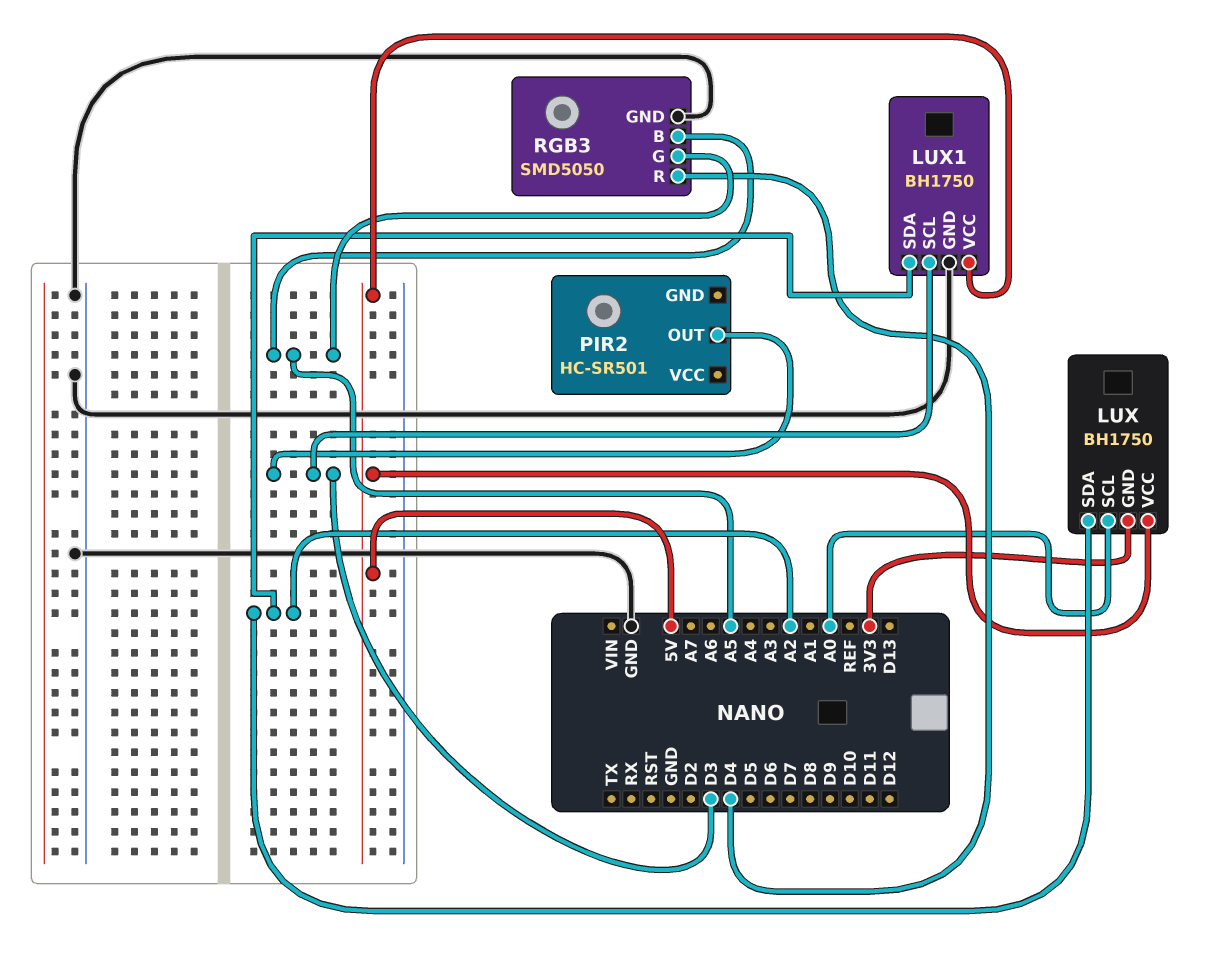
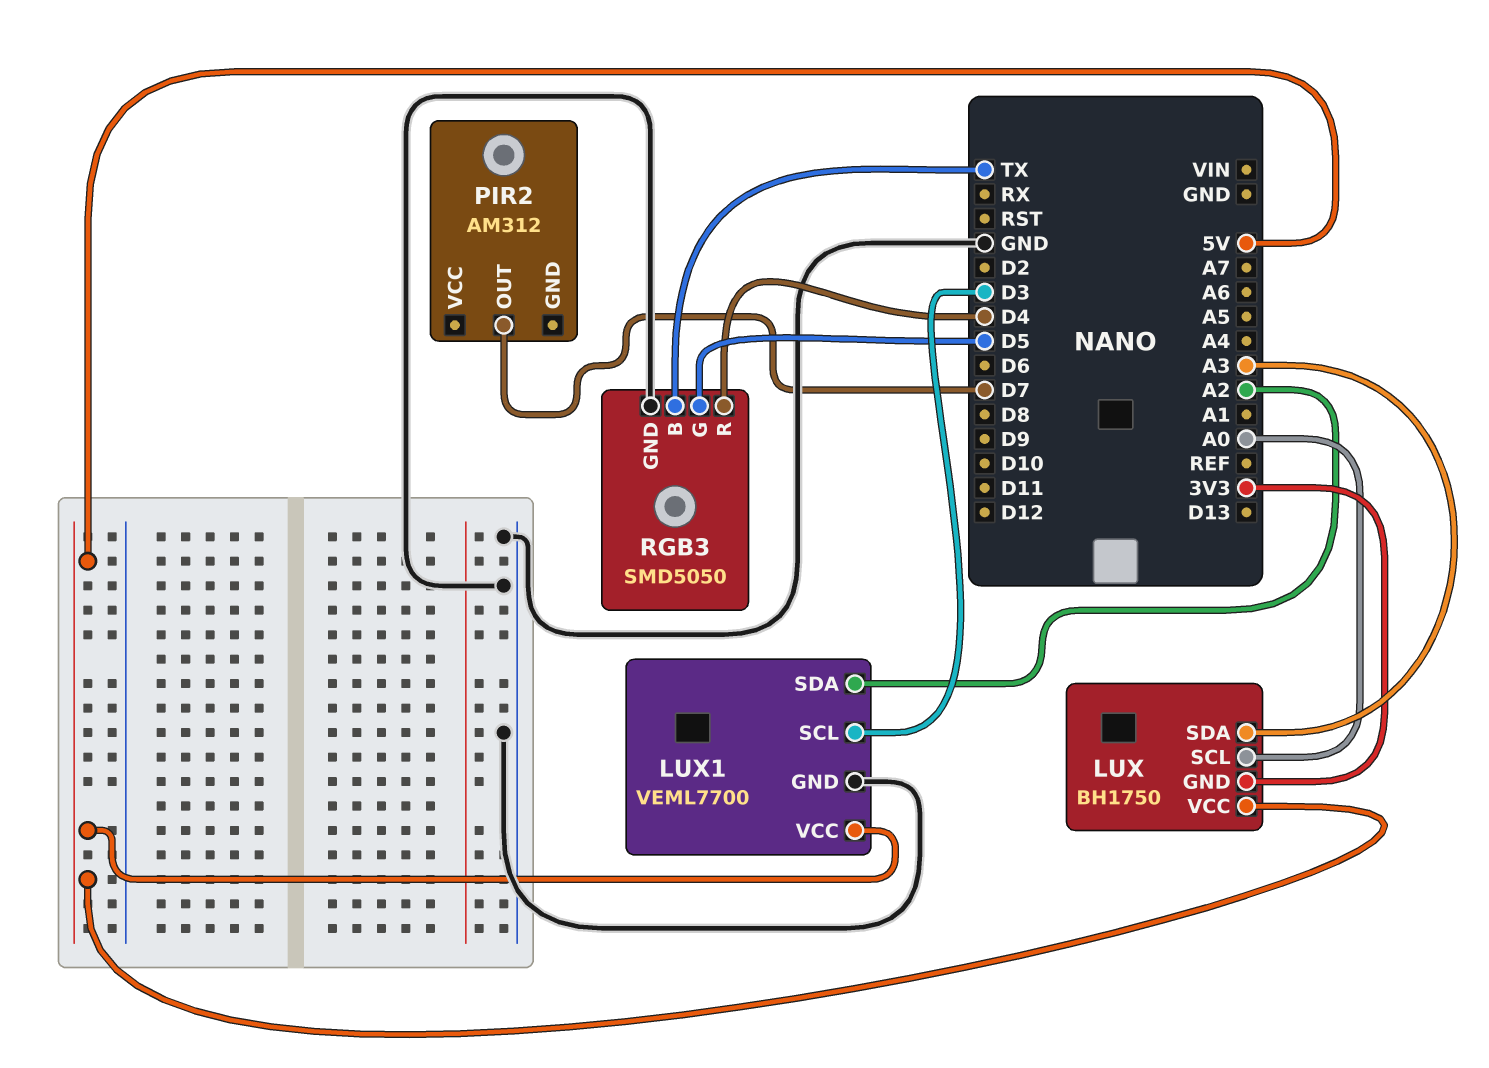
LUX pin SDA: A2 -> A3
LUX1: BH1750 -> VEML7700
PIR2: HC-SR501 -> AM312
PIR2 pin OUT: D3 -> D7
RGB3 pin B: A5 -> TX
RGB3 pin G: A5 -> D5

